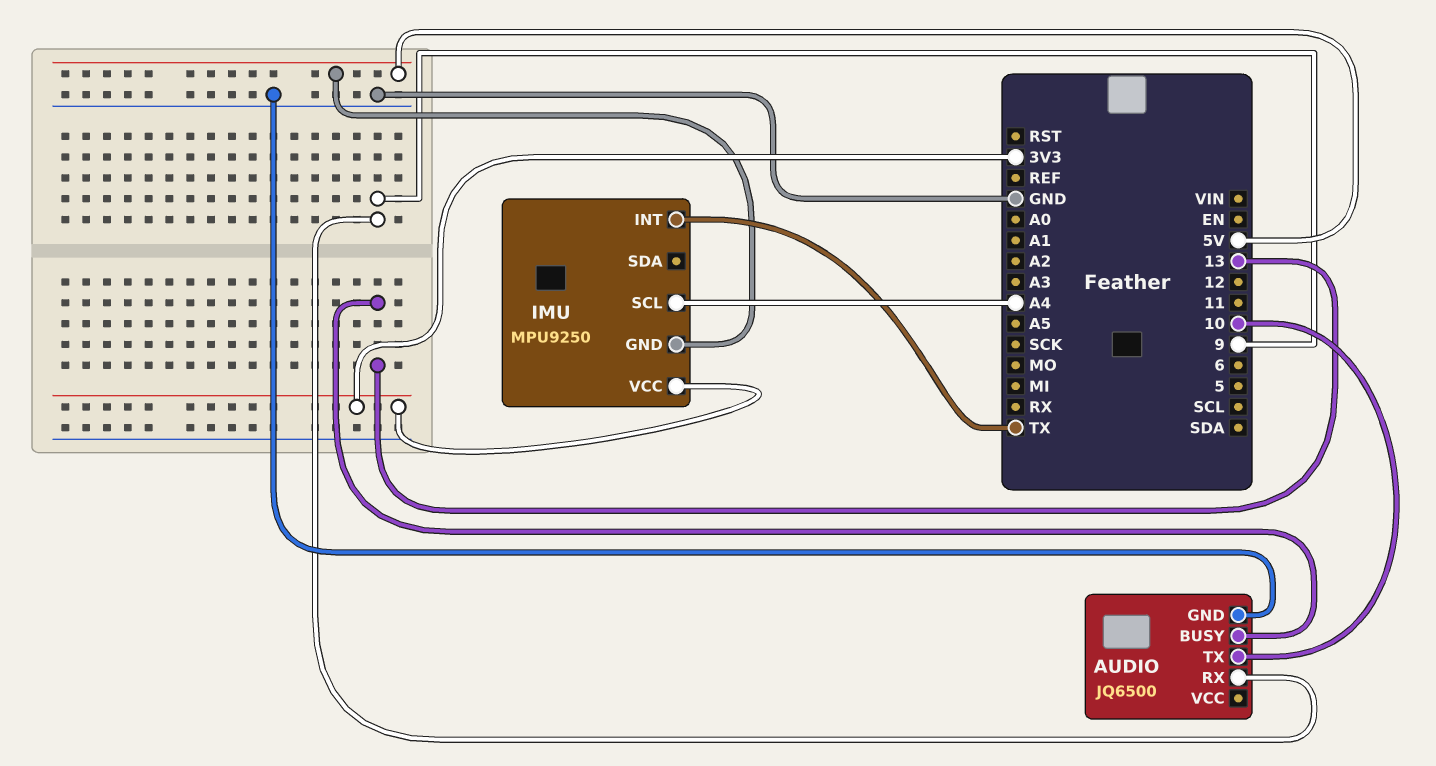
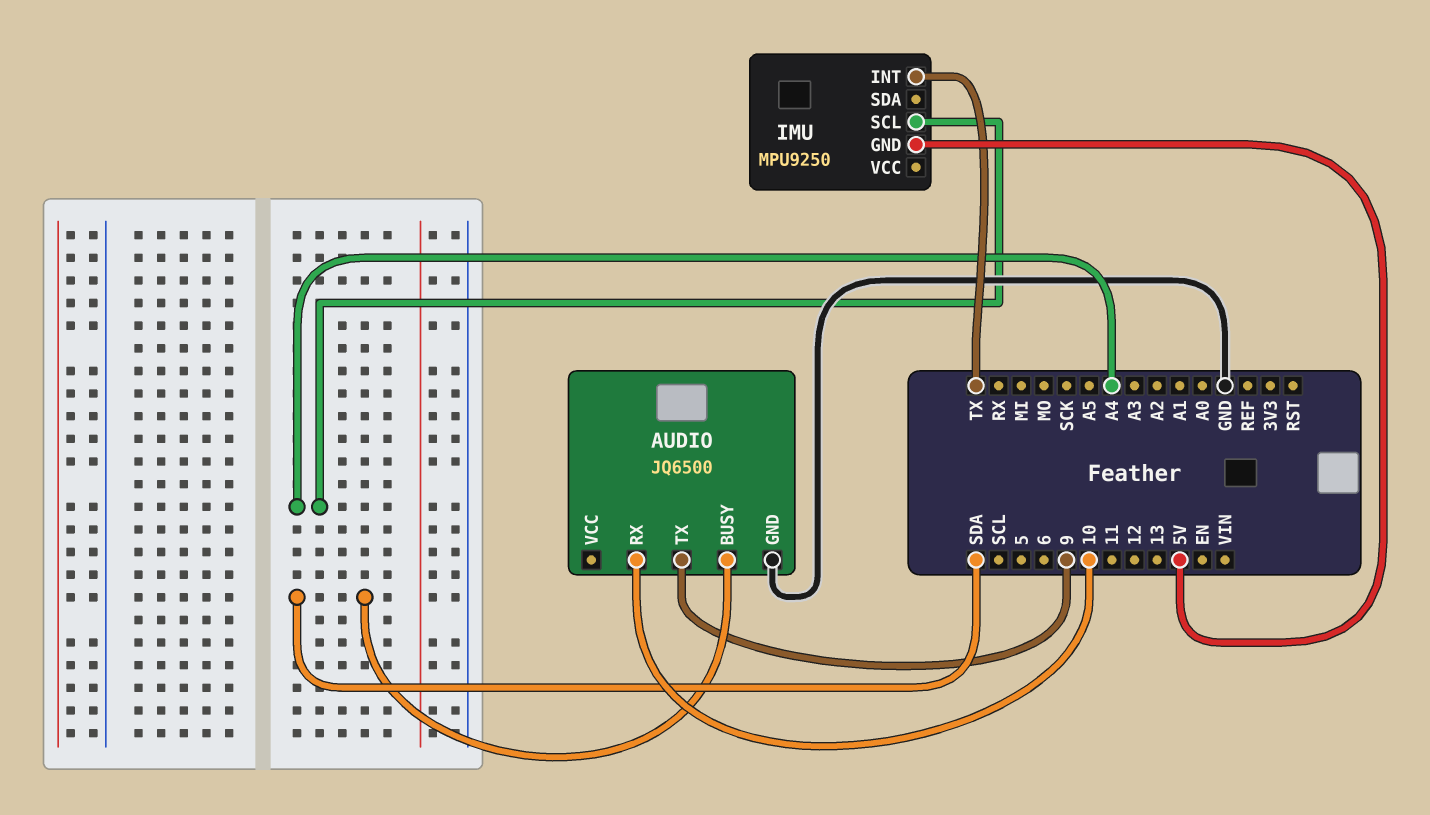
AUDIO pin BUSY: 13 -> SDA
AUDIO pin RX: 9 -> 10
AUDIO pin TX: 10 -> 9
IMU pin VCC: 3V3 -> none

